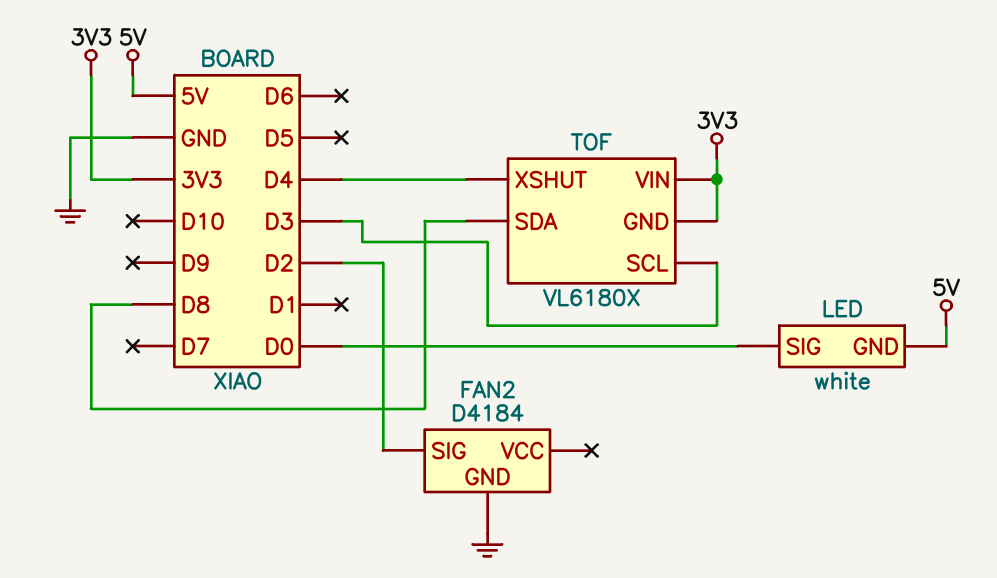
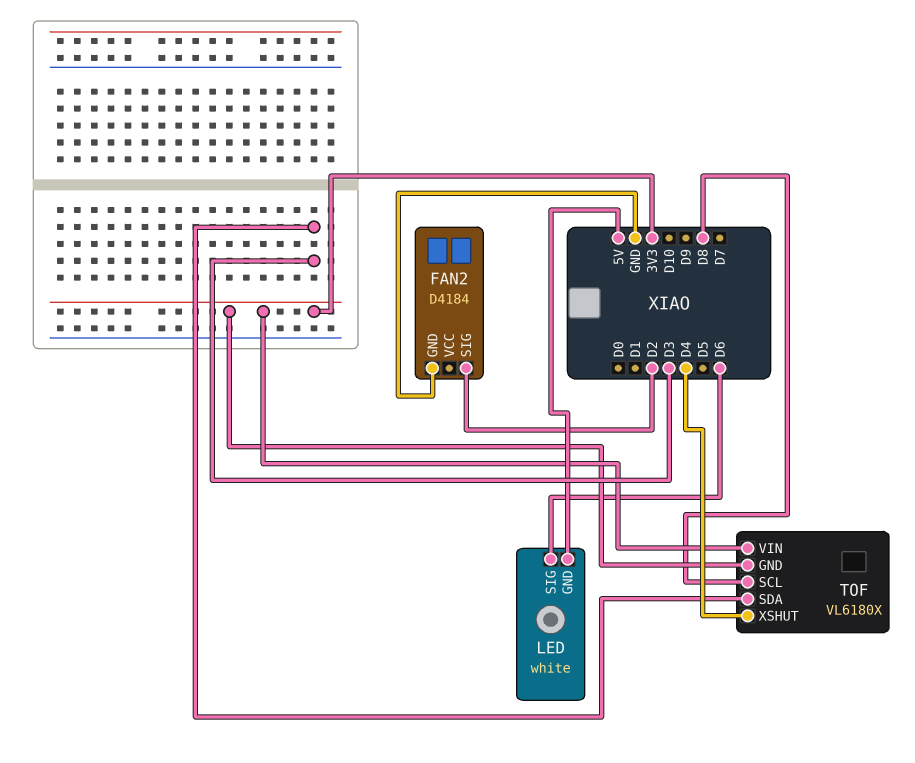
LED pin SIG: D0 -> D6
TOF pin SCL: D3 -> D8
TOF pin SDA: D8 -> D3

